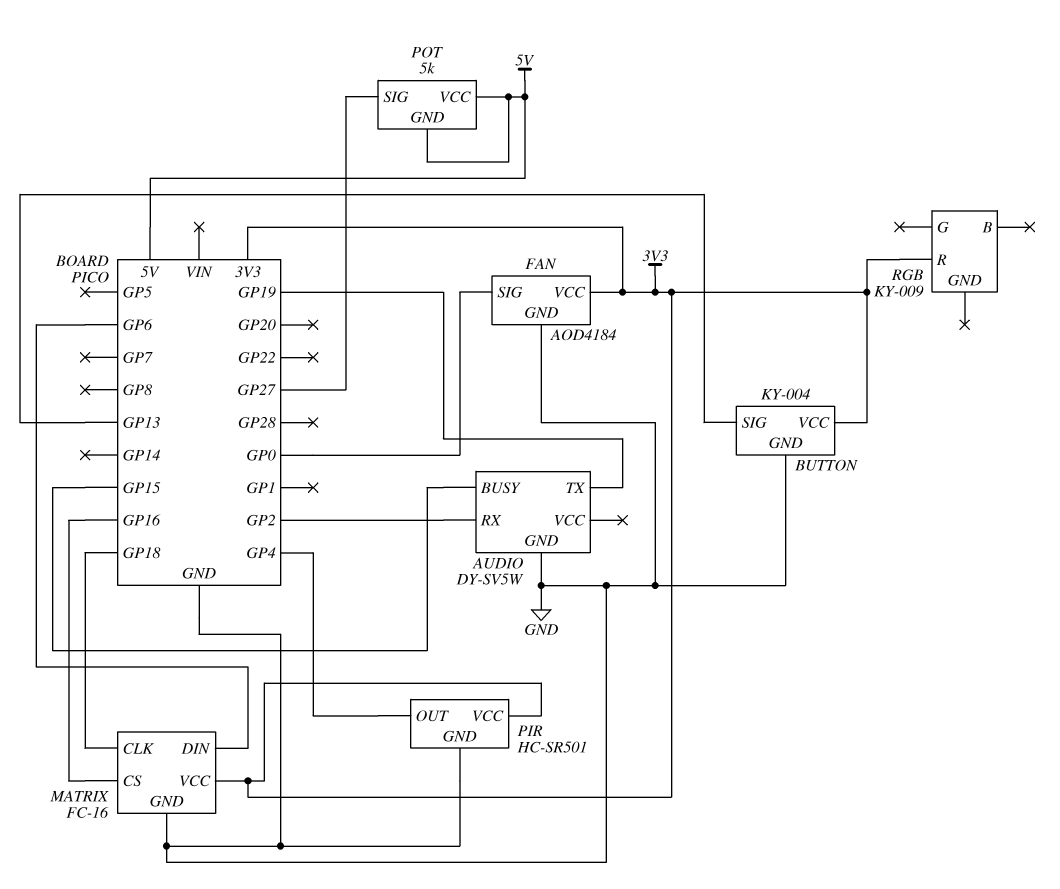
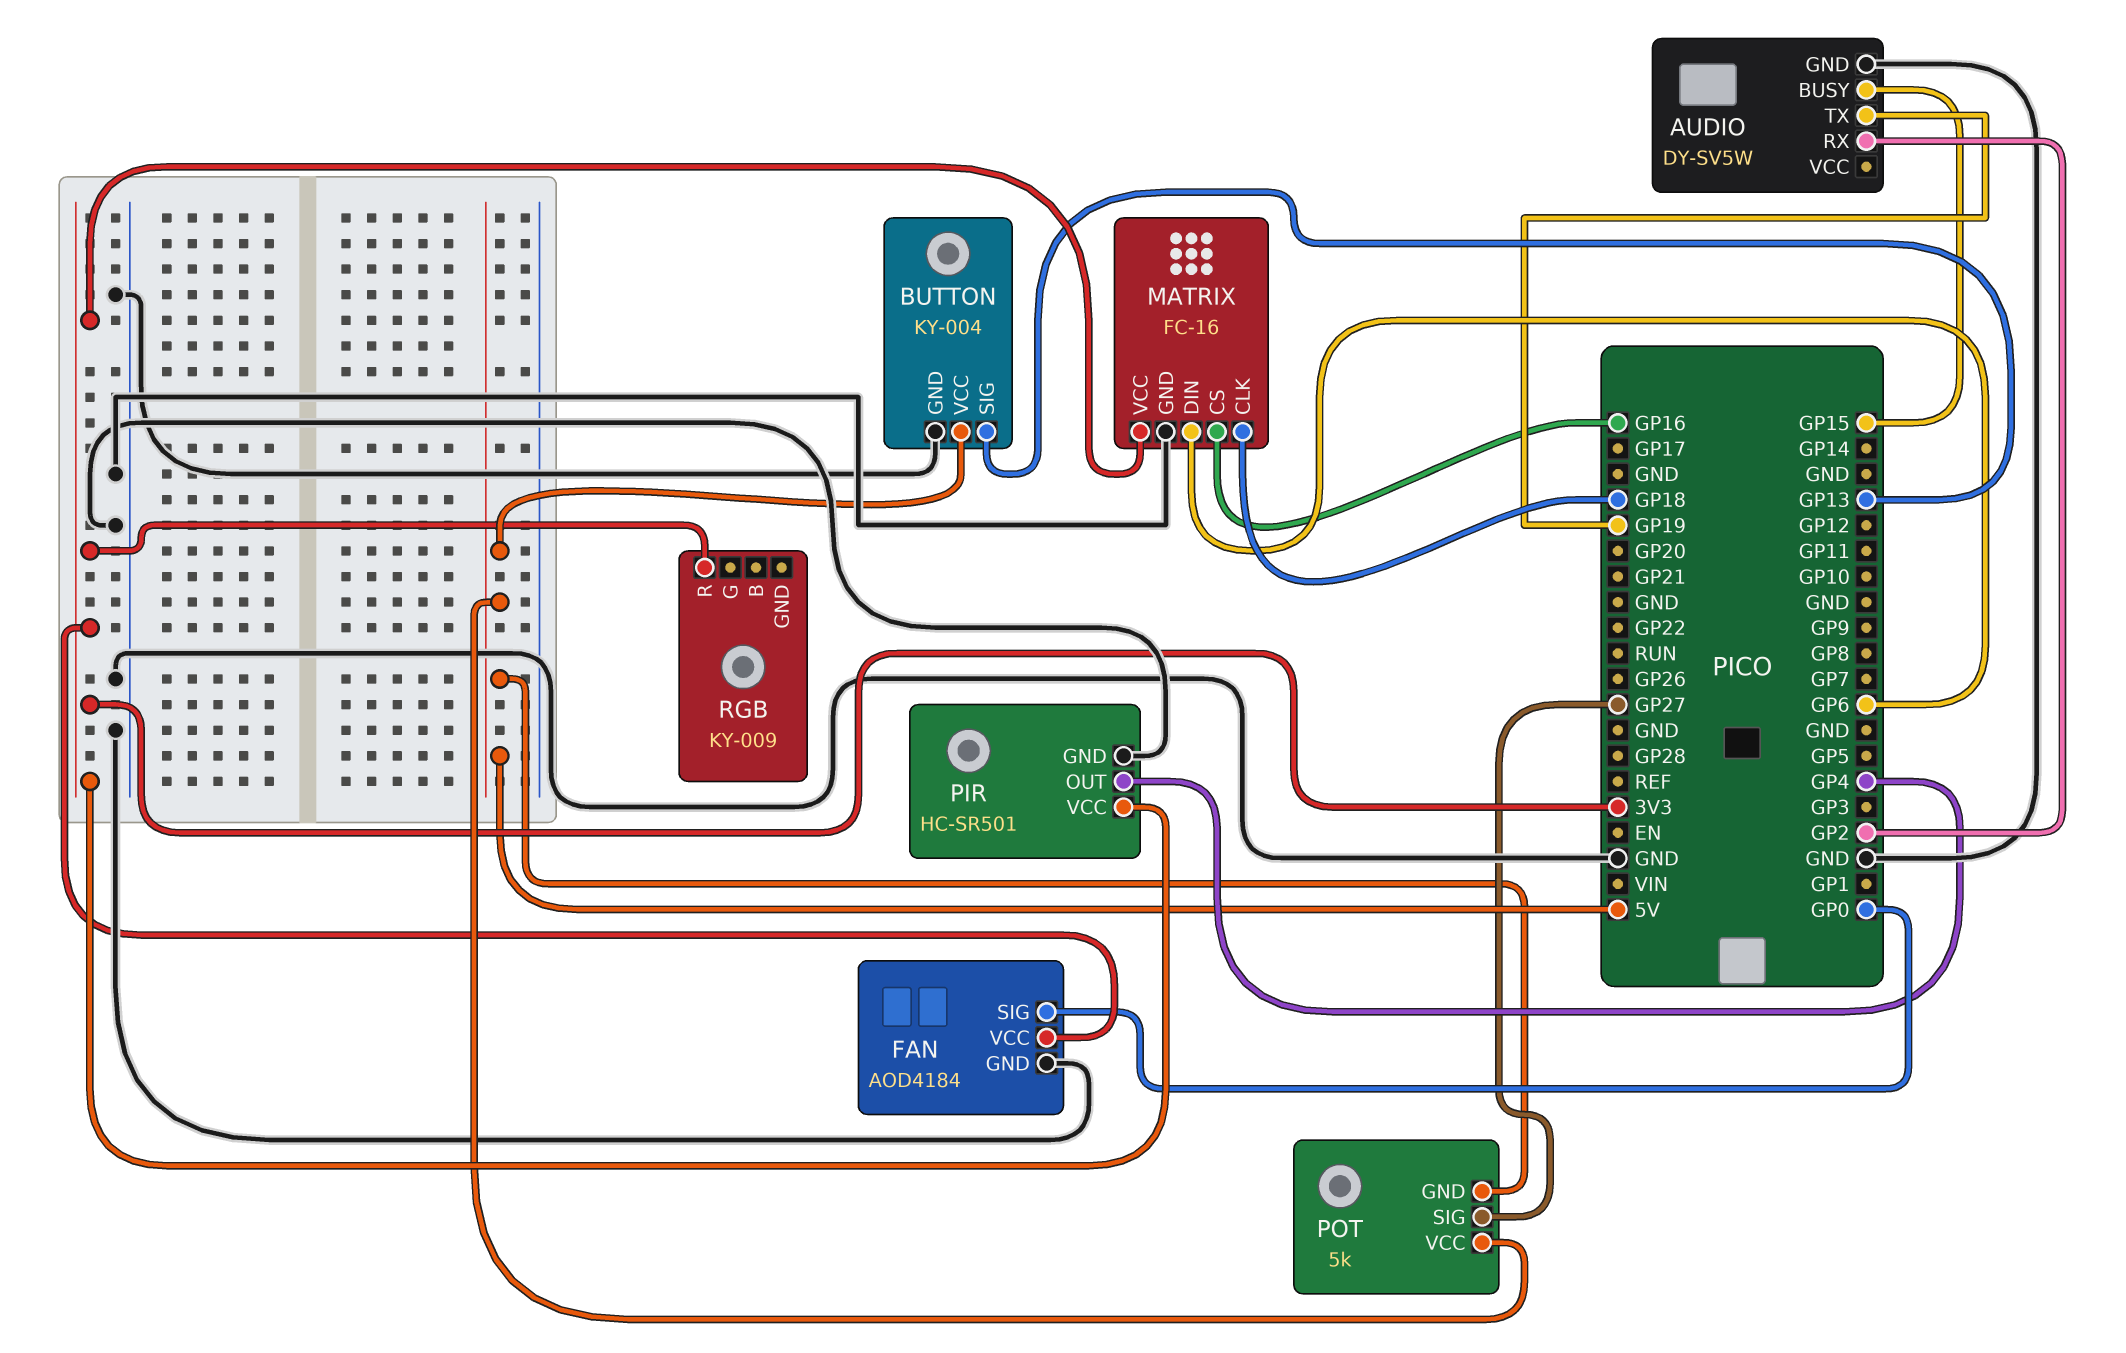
BUTTON pin VCC: 3V3 -> 5V

